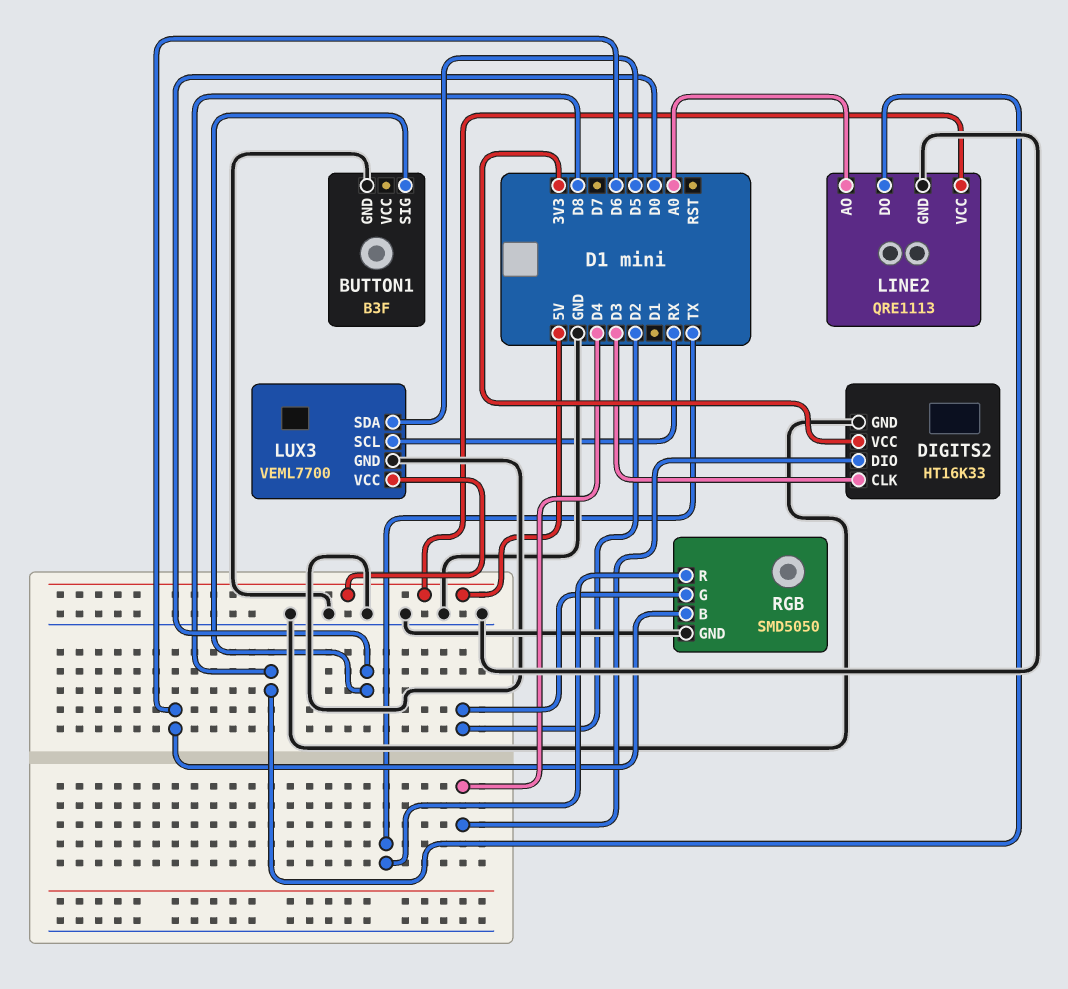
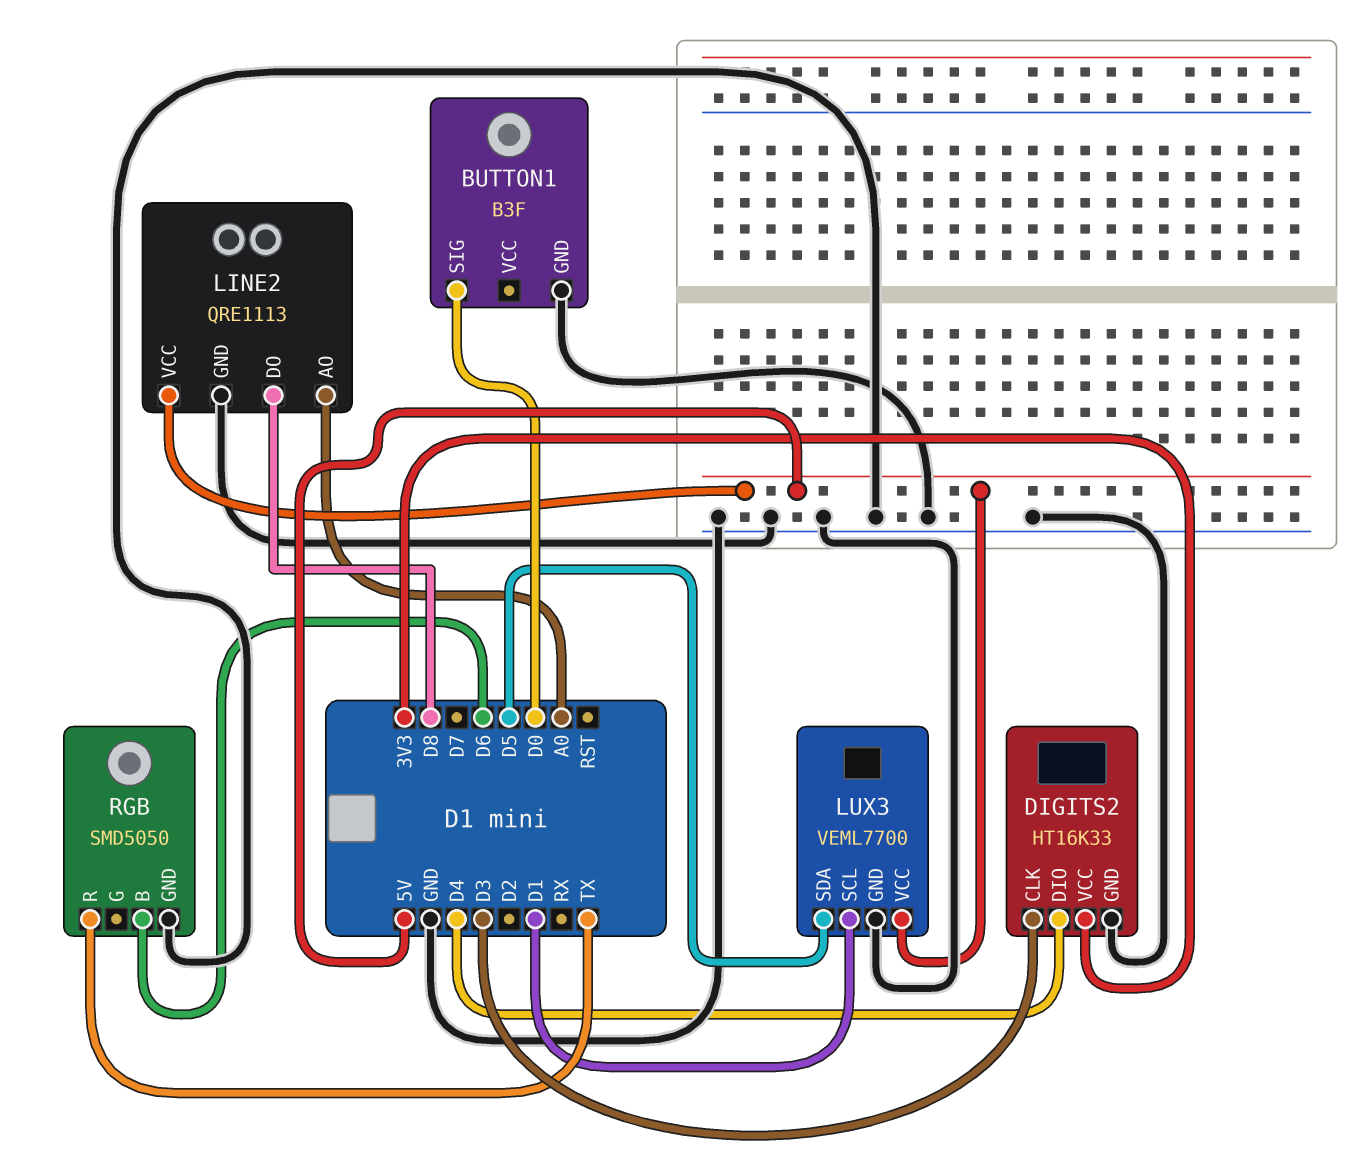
LUX3 pin SCL: RX -> D1
RGB pin G: D2 -> none

